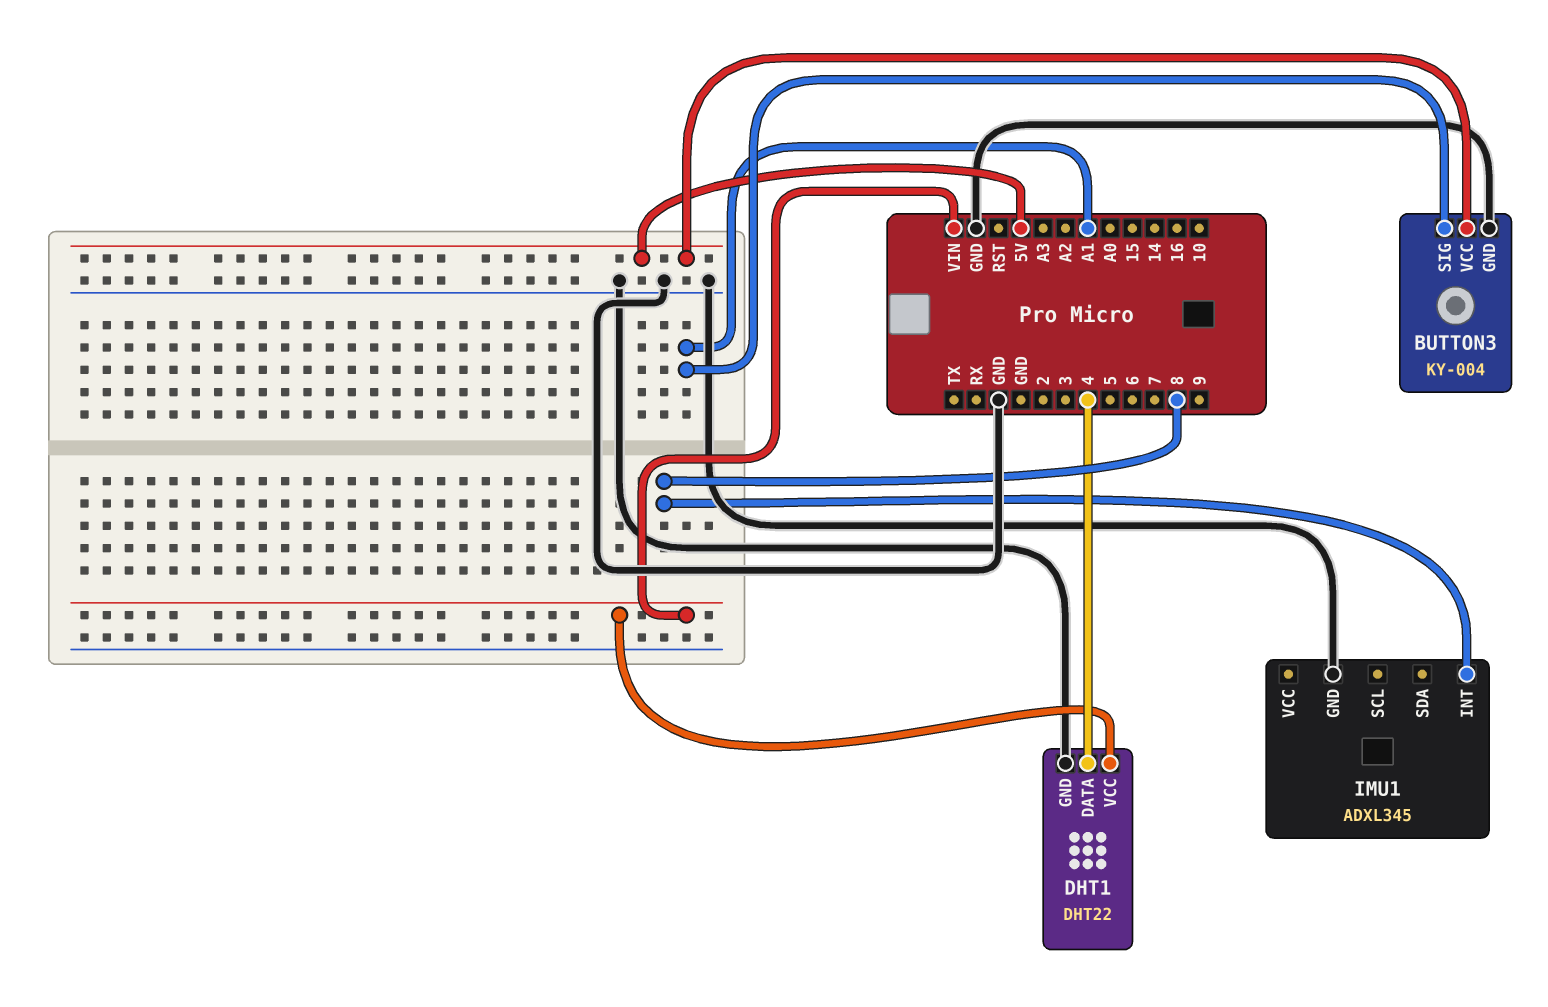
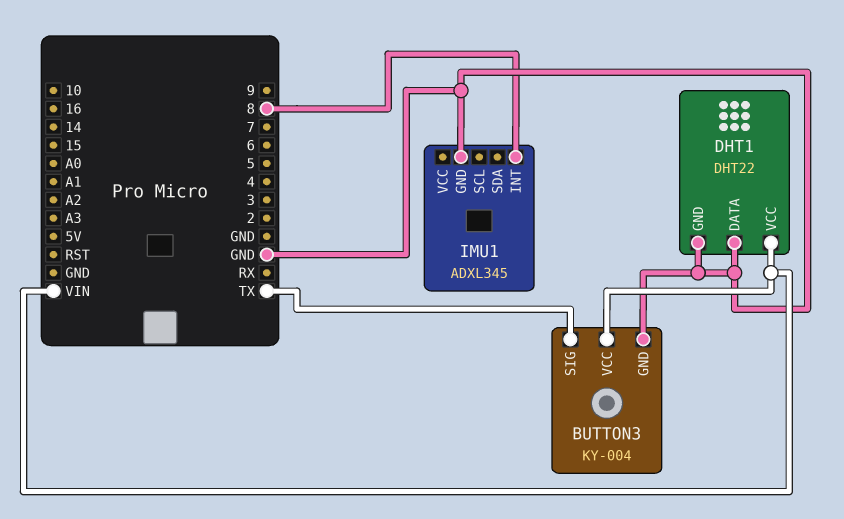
BUTTON3 pin SIG: A1 -> TX
BUTTON3 pin VCC: 5V -> VIN
DHT1 pin DATA: 4 -> GND

